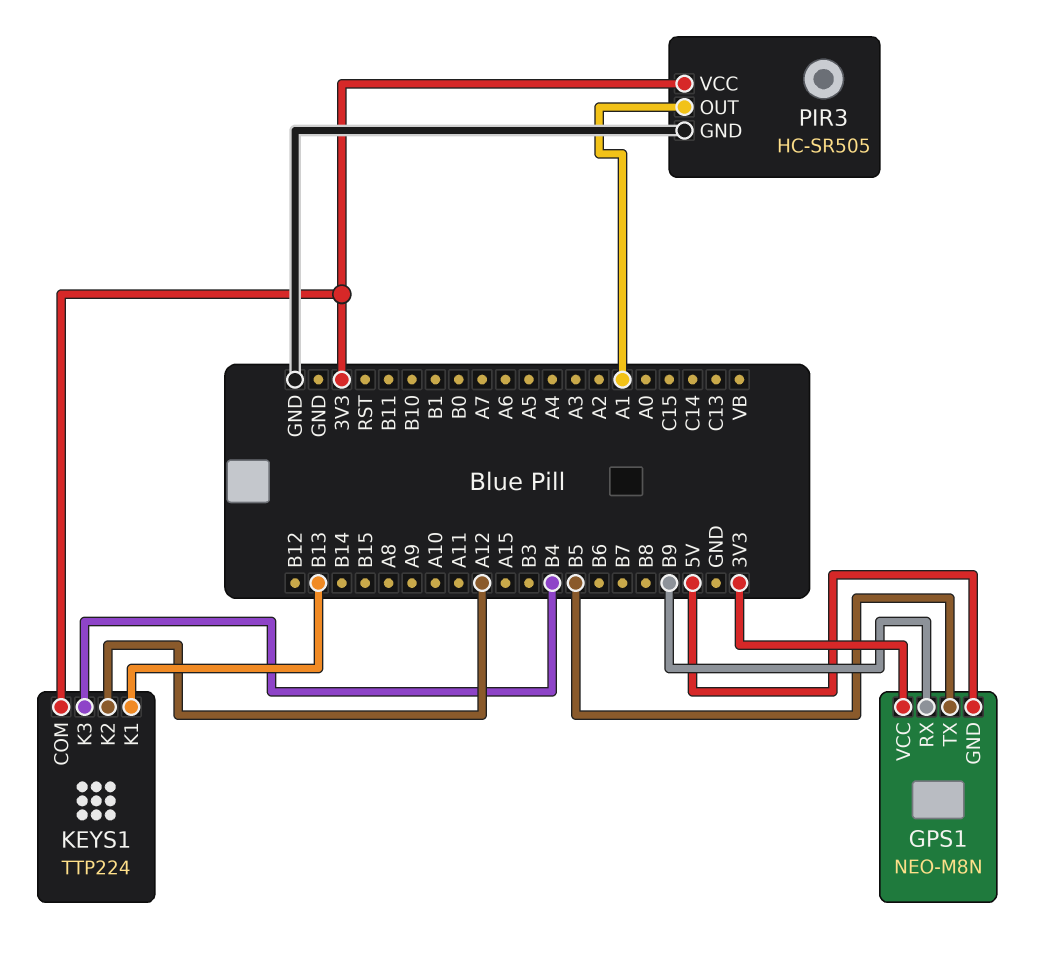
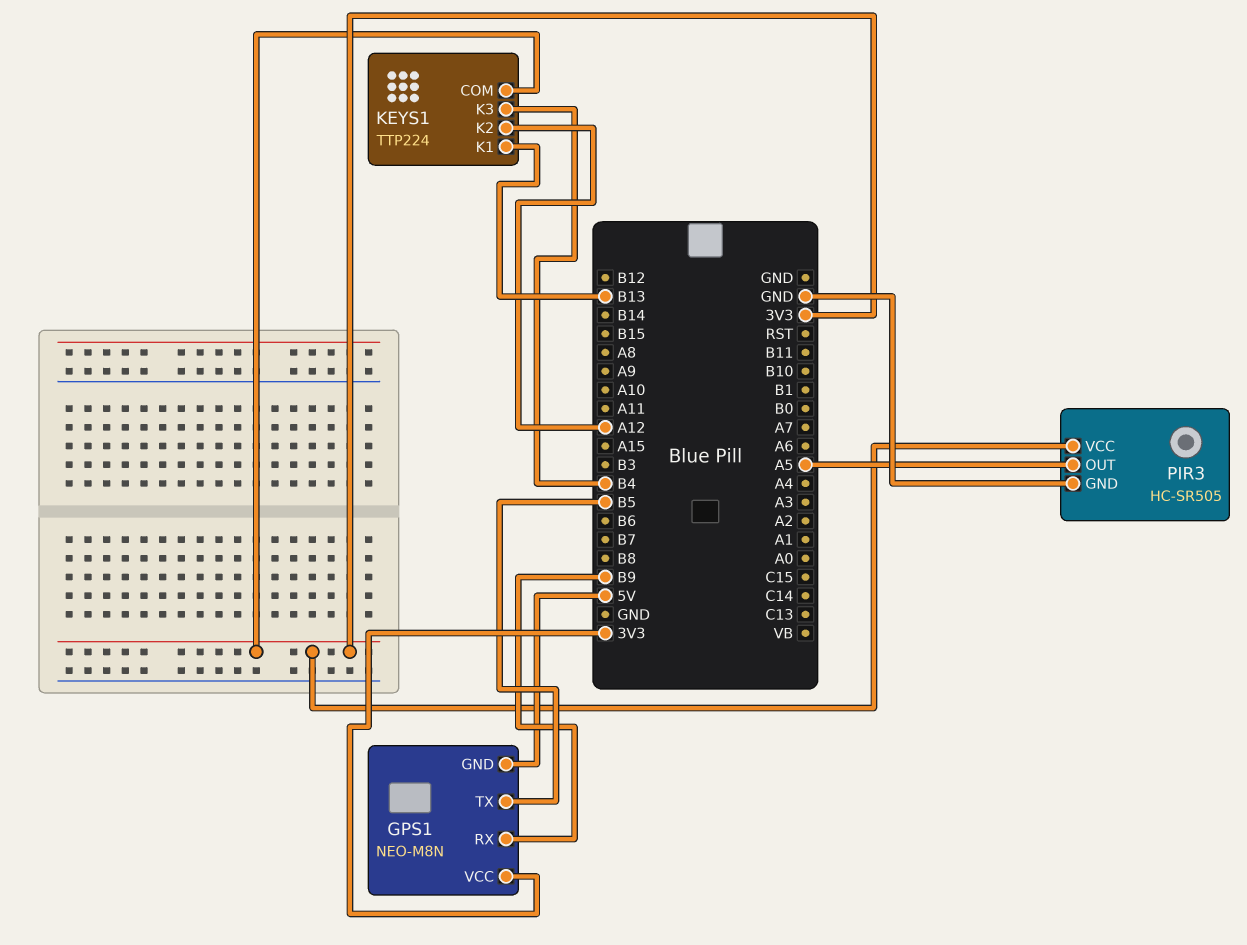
PIR3 pin OUT: A1 -> A5

